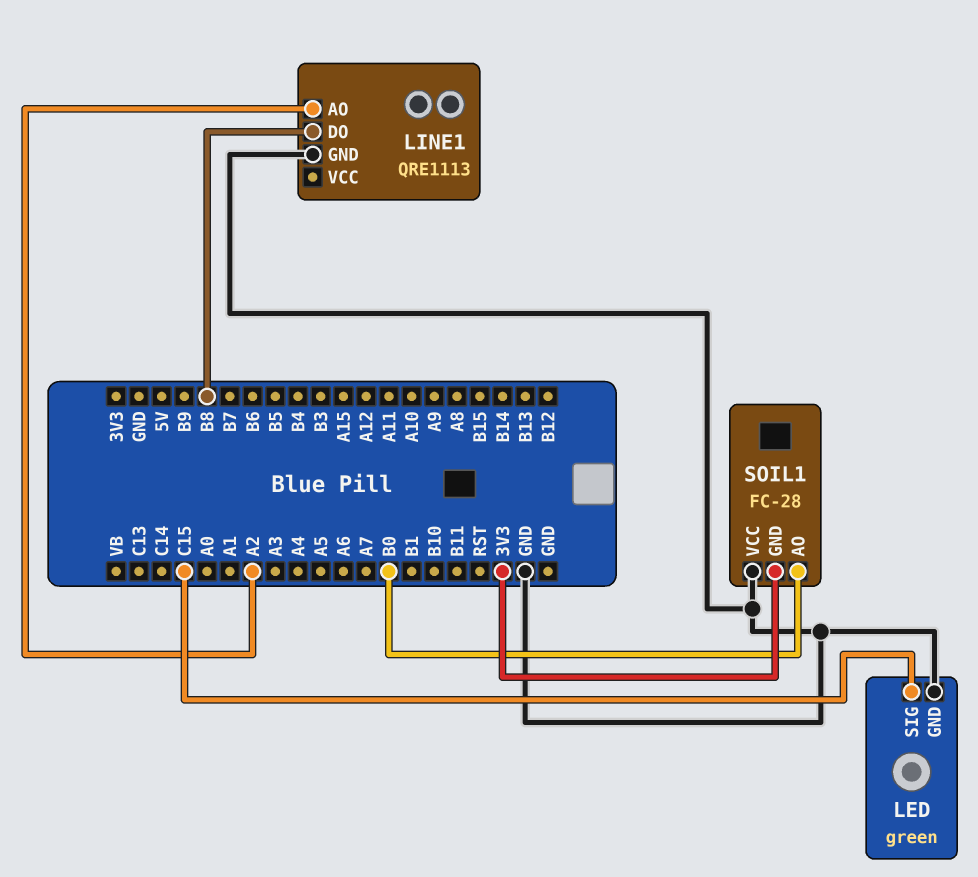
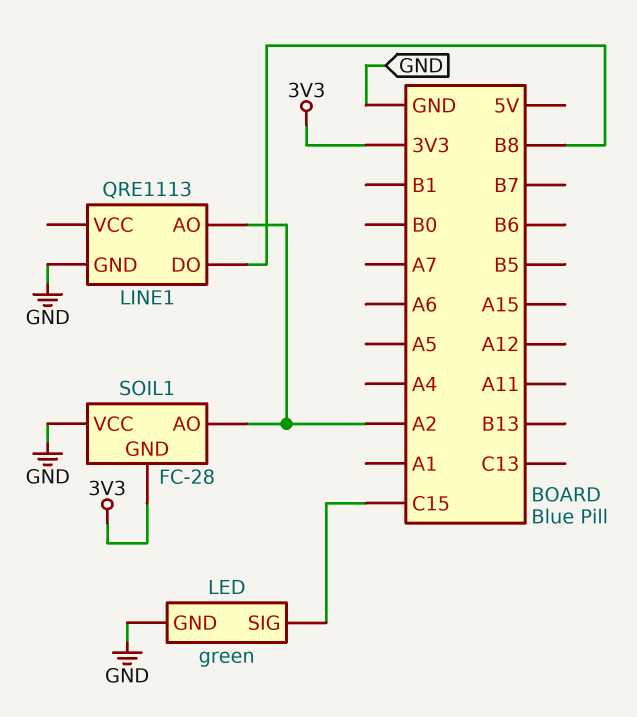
SOIL1 pin AO: B0 -> A2

